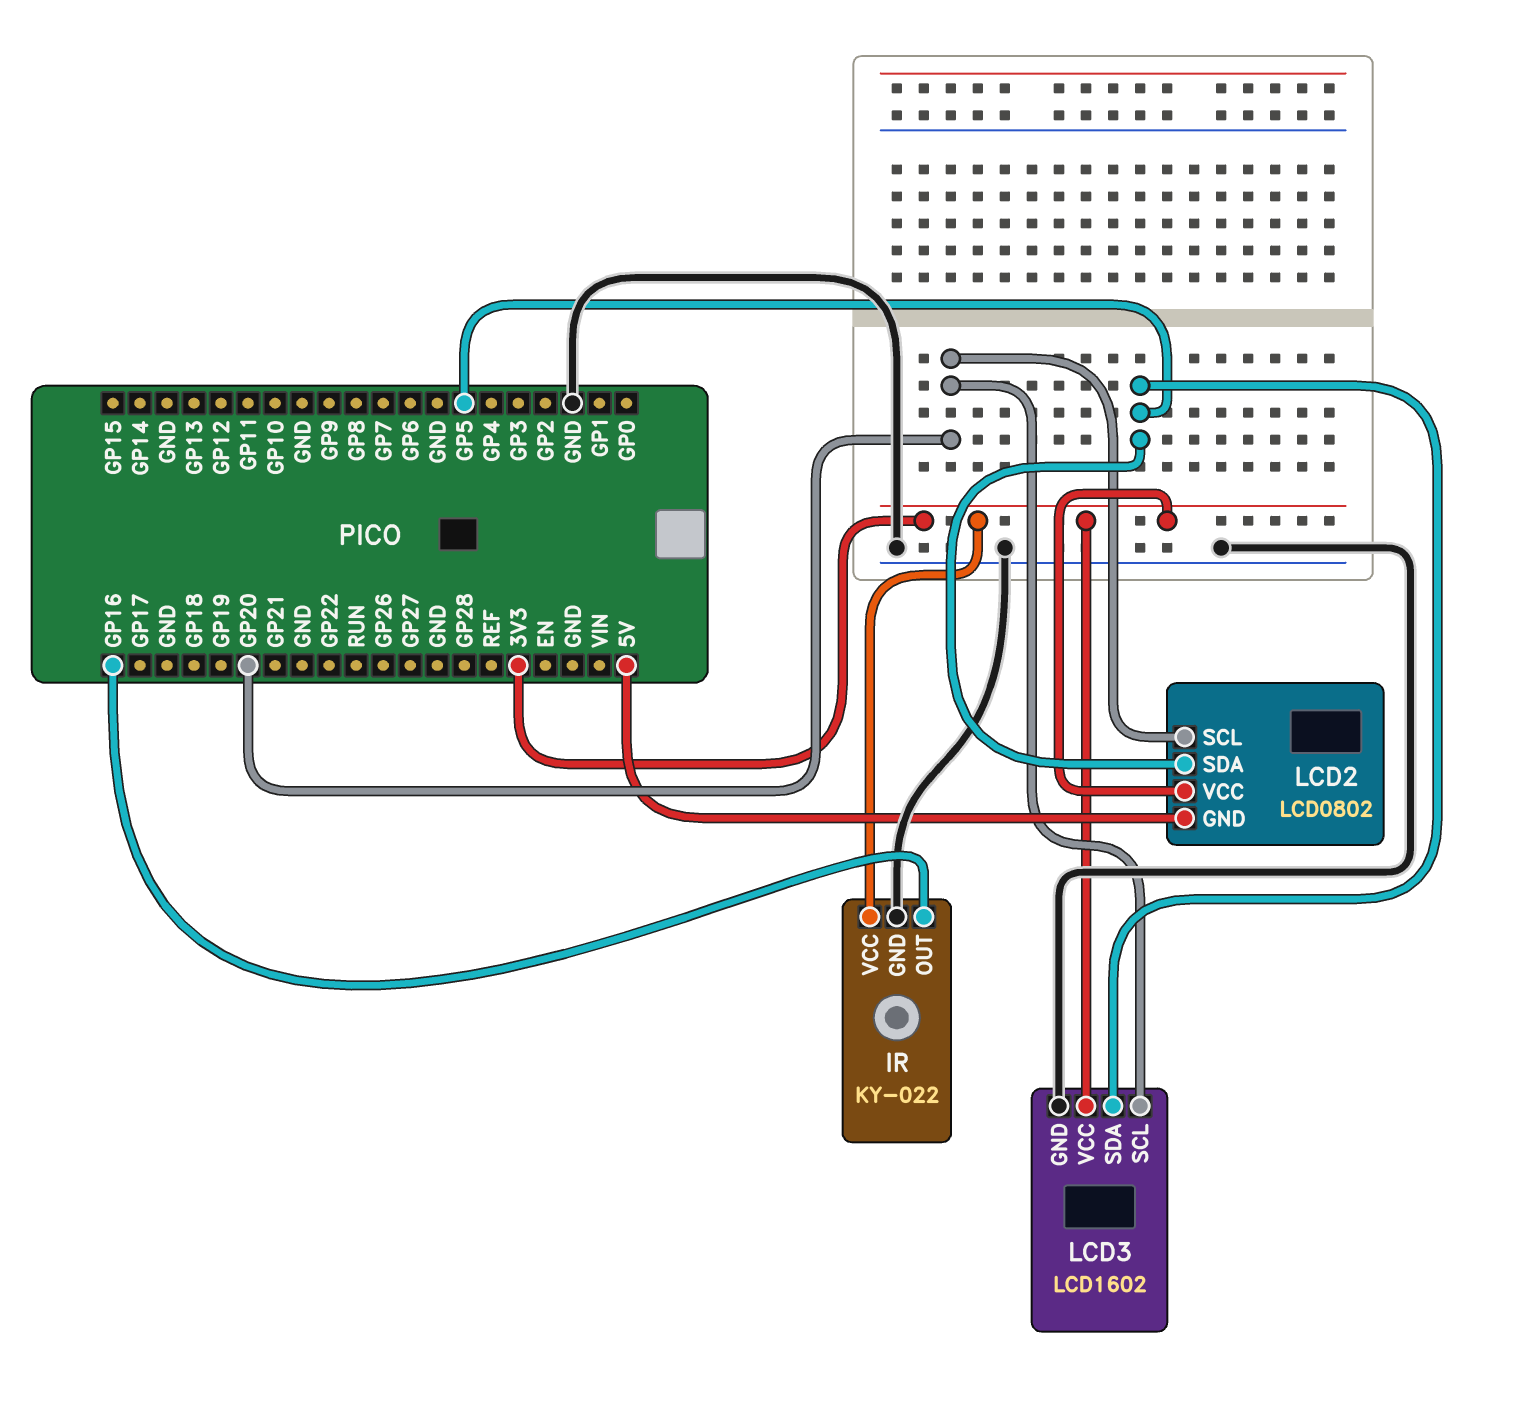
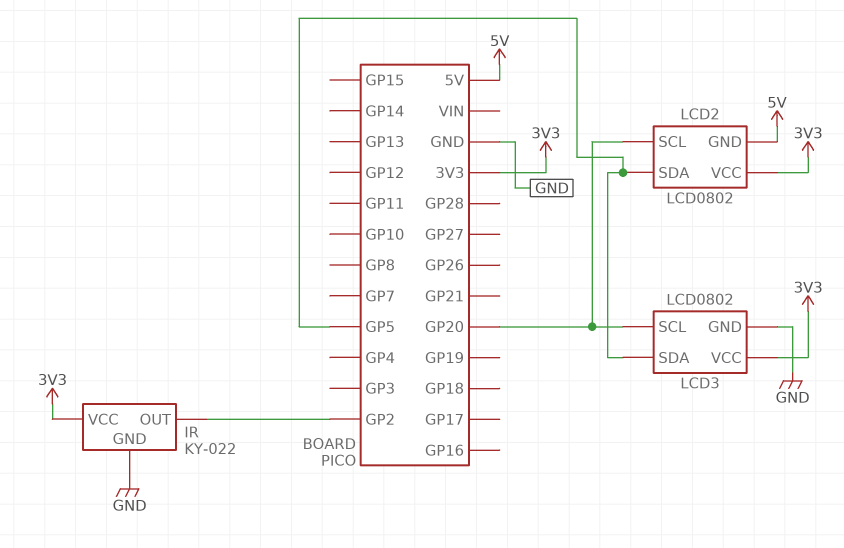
IR pin OUT: GP16 -> GP2
LCD3: LCD1602 -> LCD0802

